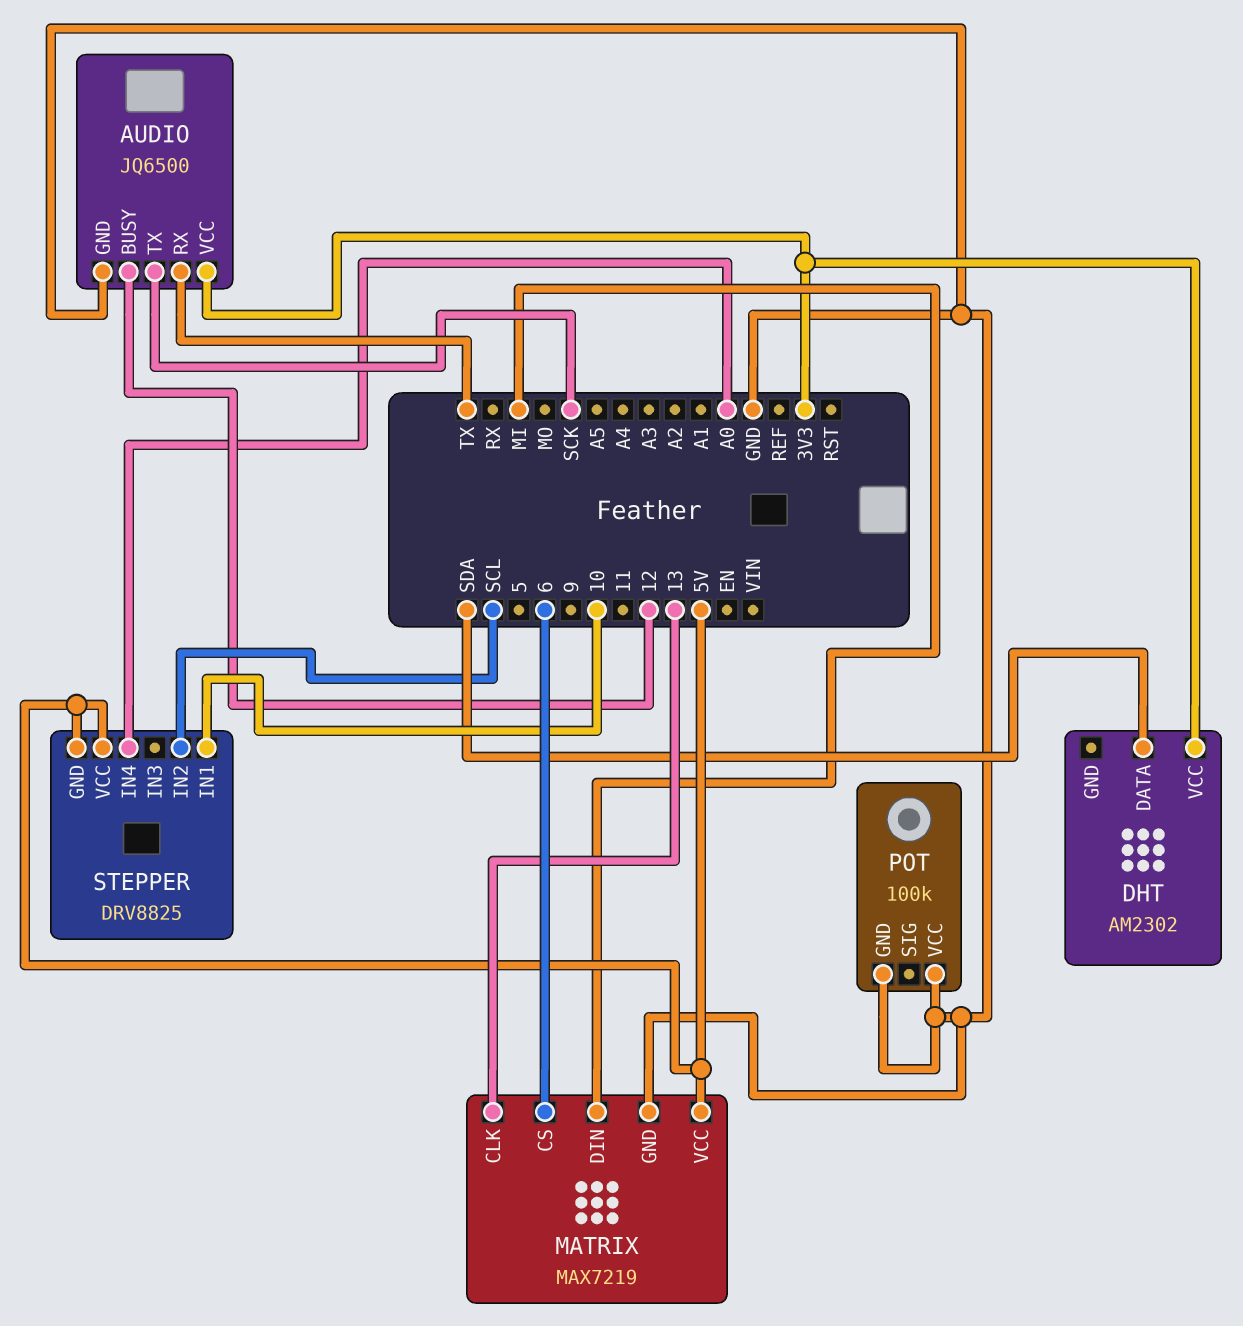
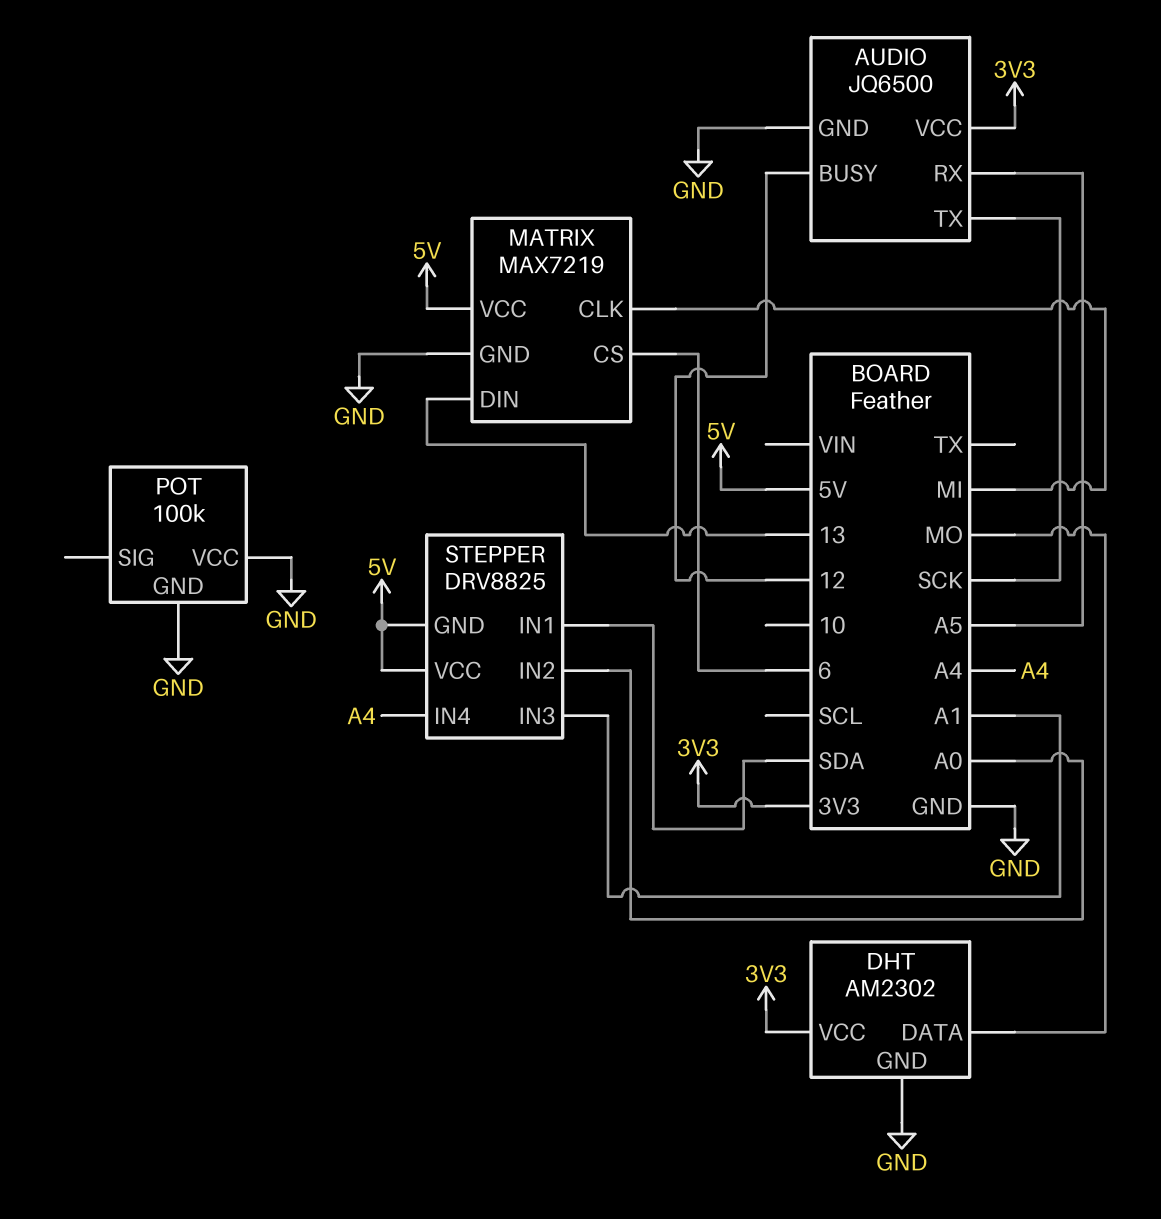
AUDIO pin RX: TX -> A5
DHT pin DATA: SDA -> MO
DHT pin GND: none -> GND
MATRIX pin CLK: 13 -> MI
MATRIX pin DIN: MI -> 13
STEPPER pin IN1: 10 -> SDA
STEPPER pin IN2: SCL -> A0
STEPPER pin IN3: none -> A1
STEPPER pin IN4: A0 -> A4

